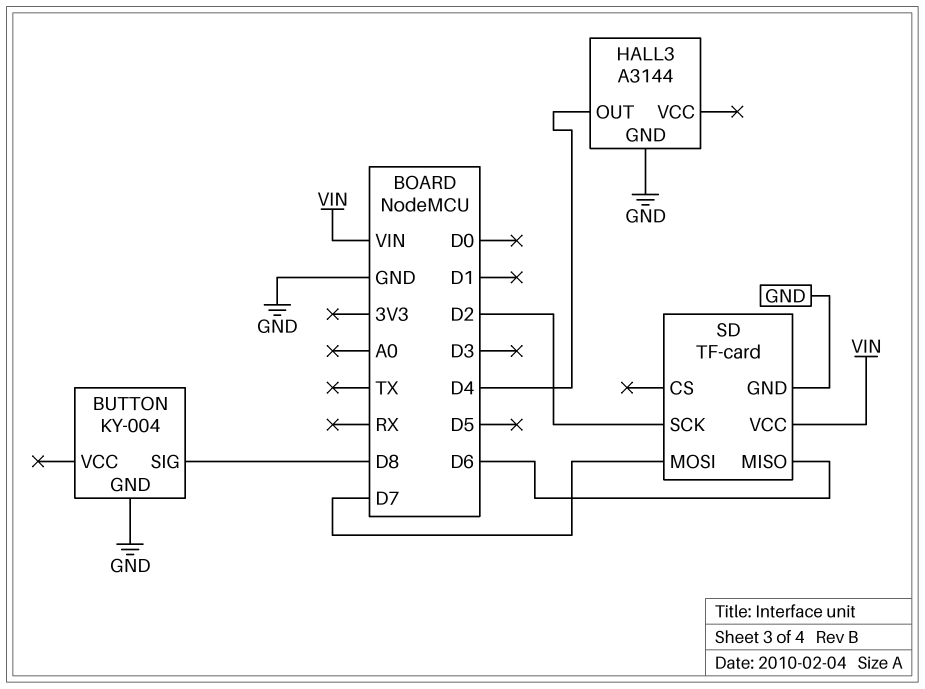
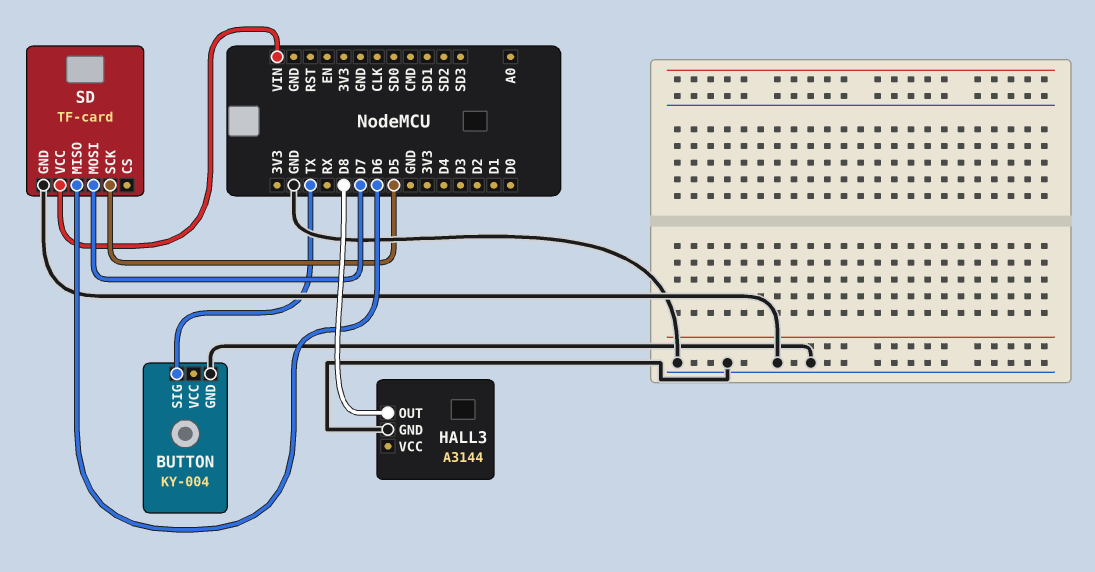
BUTTON pin SIG: D8 -> TX
HALL3 pin OUT: D4 -> D8
SD pin SCK: D2 -> D5

